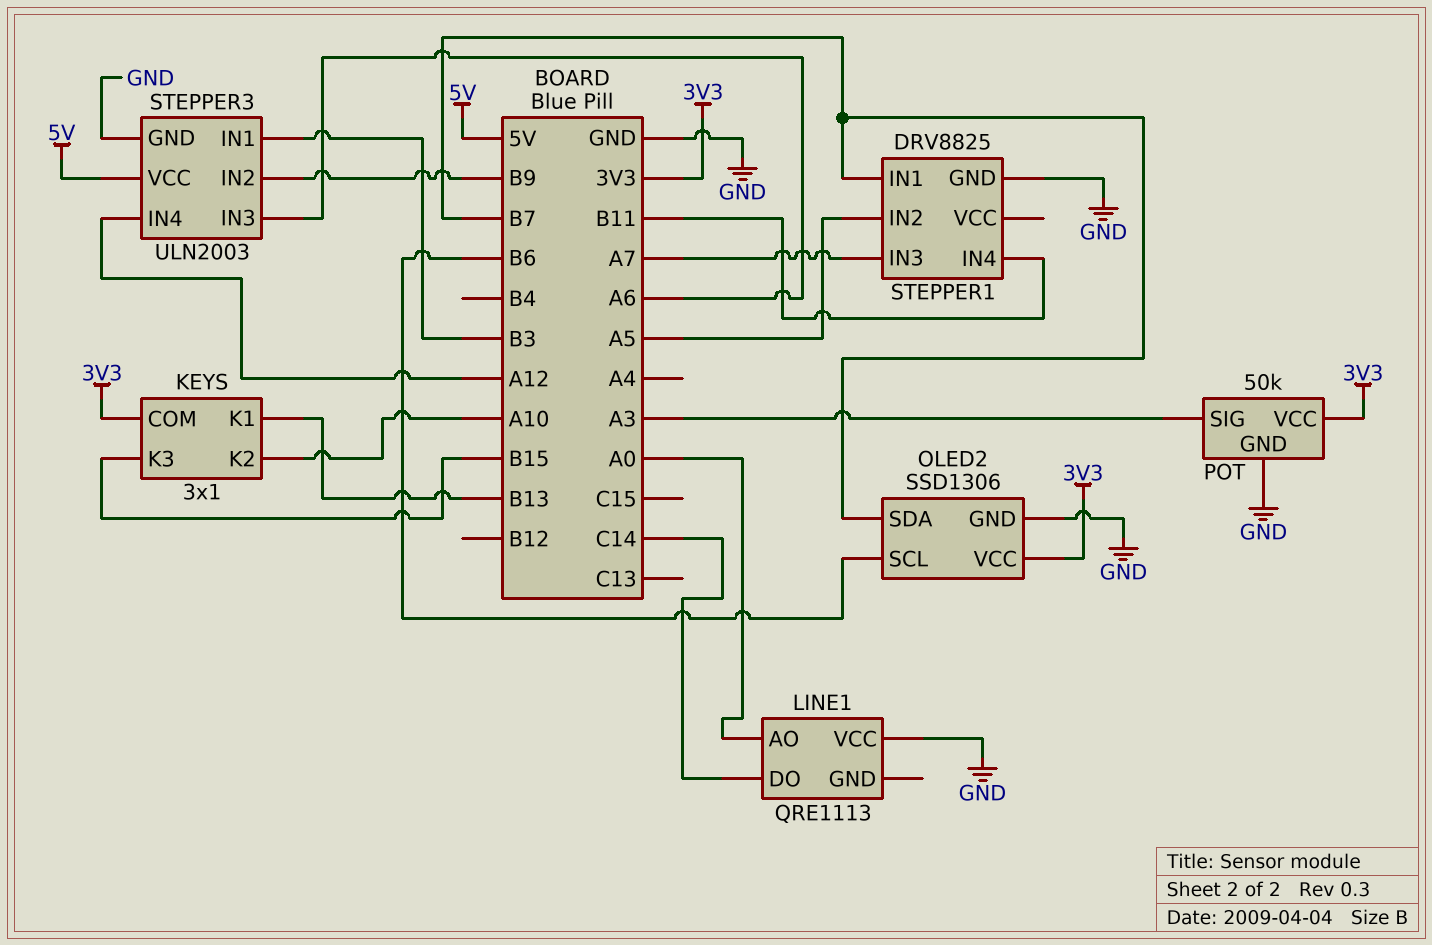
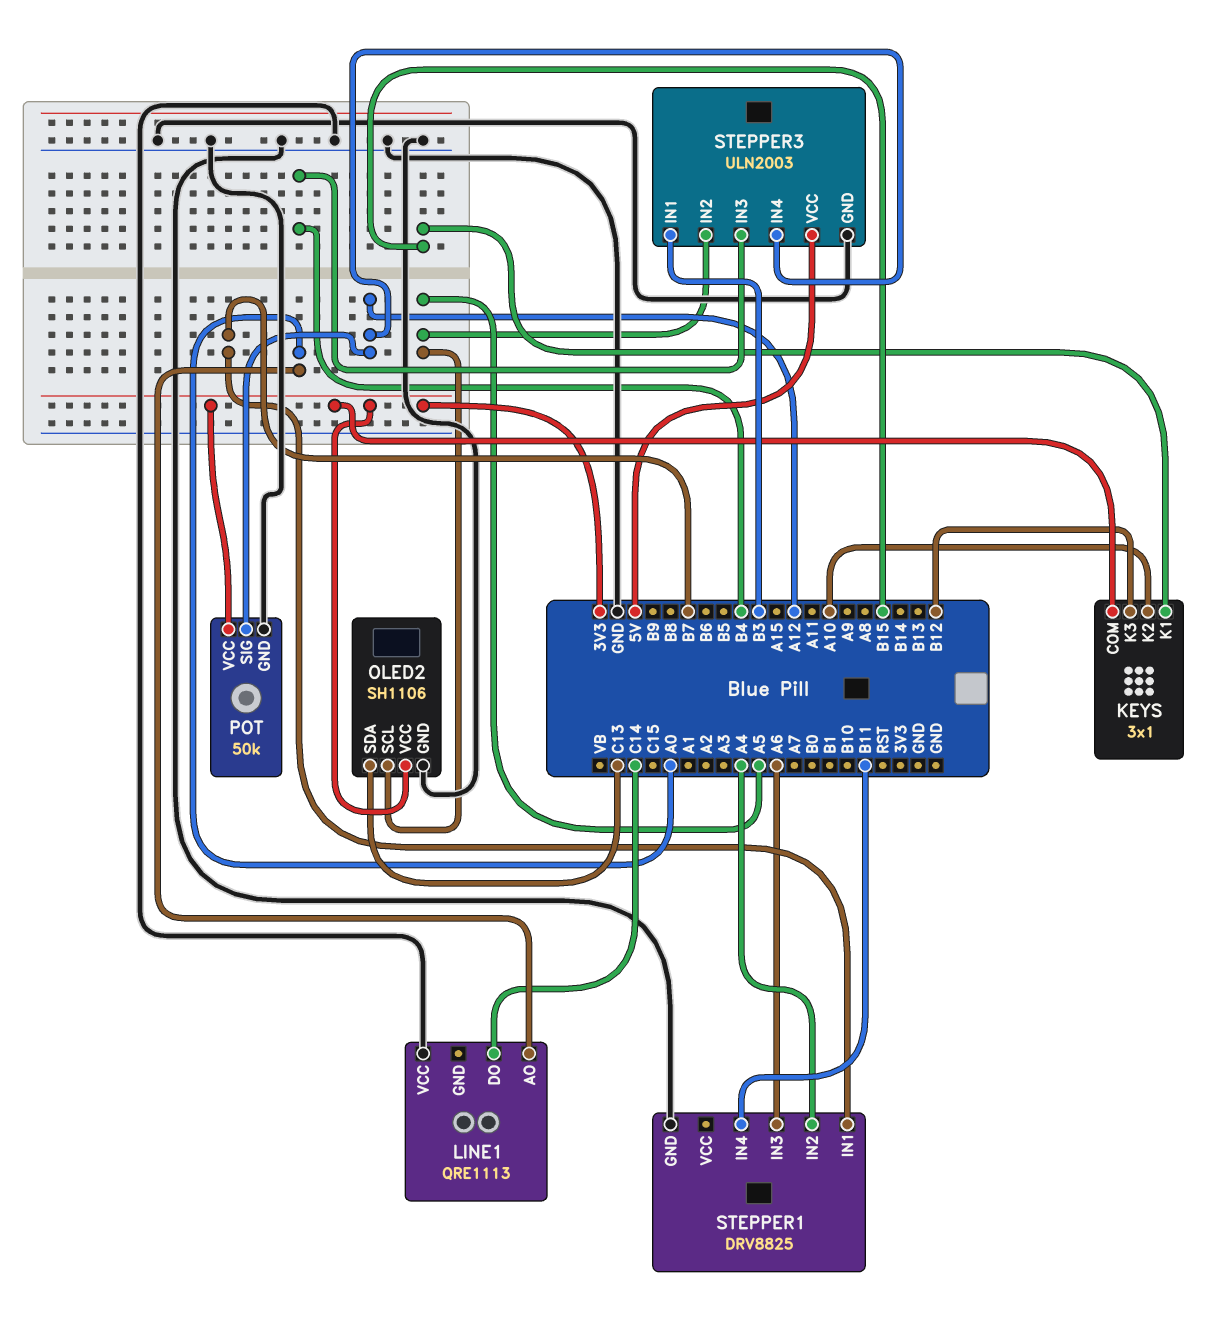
KEYS pin K1: B13 -> B15
KEYS pin K3: B15 -> B12
OLED2: SSD1306 -> SH1106
OLED2 pin SCL: B6 -> A5
OLED2 pin SDA: B7 -> C13
POT pin SIG: A3 -> A12
STEPPER1 pin IN2: A5 -> A4
STEPPER1 pin IN3: A7 -> A6
STEPPER3 pin IN2: B9 -> A5
STEPPER3 pin IN3: A6 -> B4

